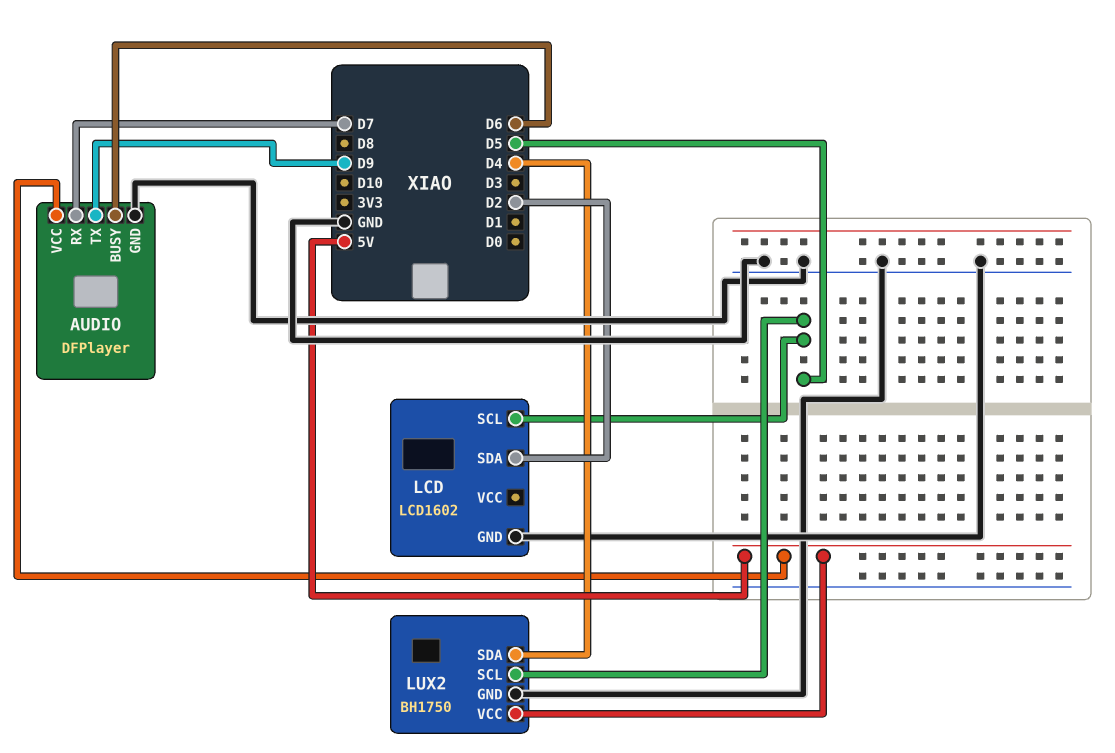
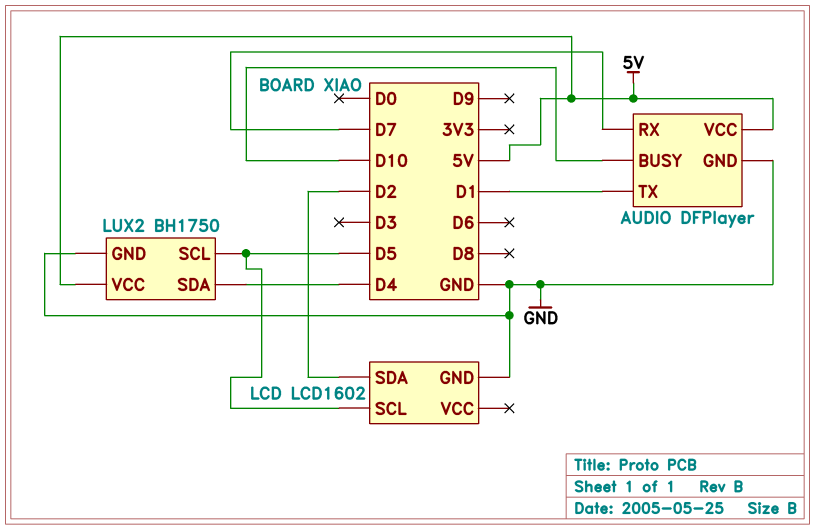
AUDIO pin BUSY: D6 -> D10
AUDIO pin TX: D9 -> D1

